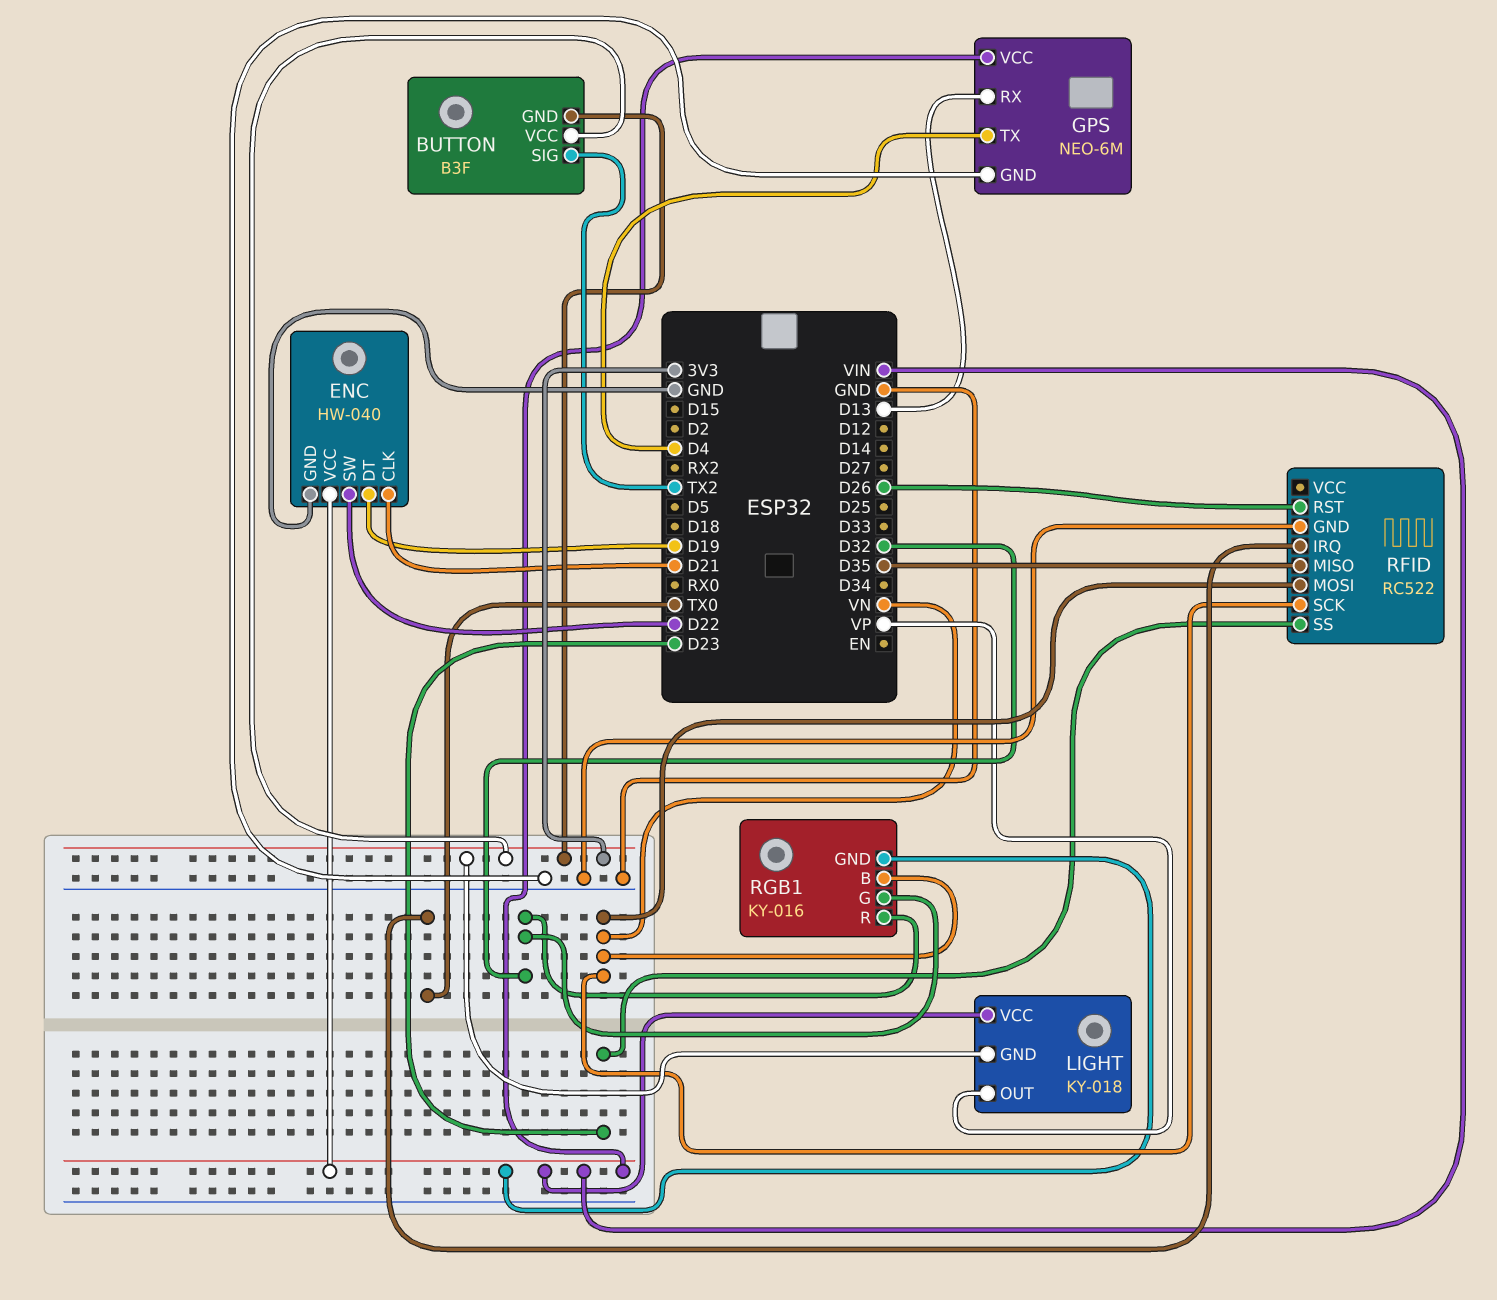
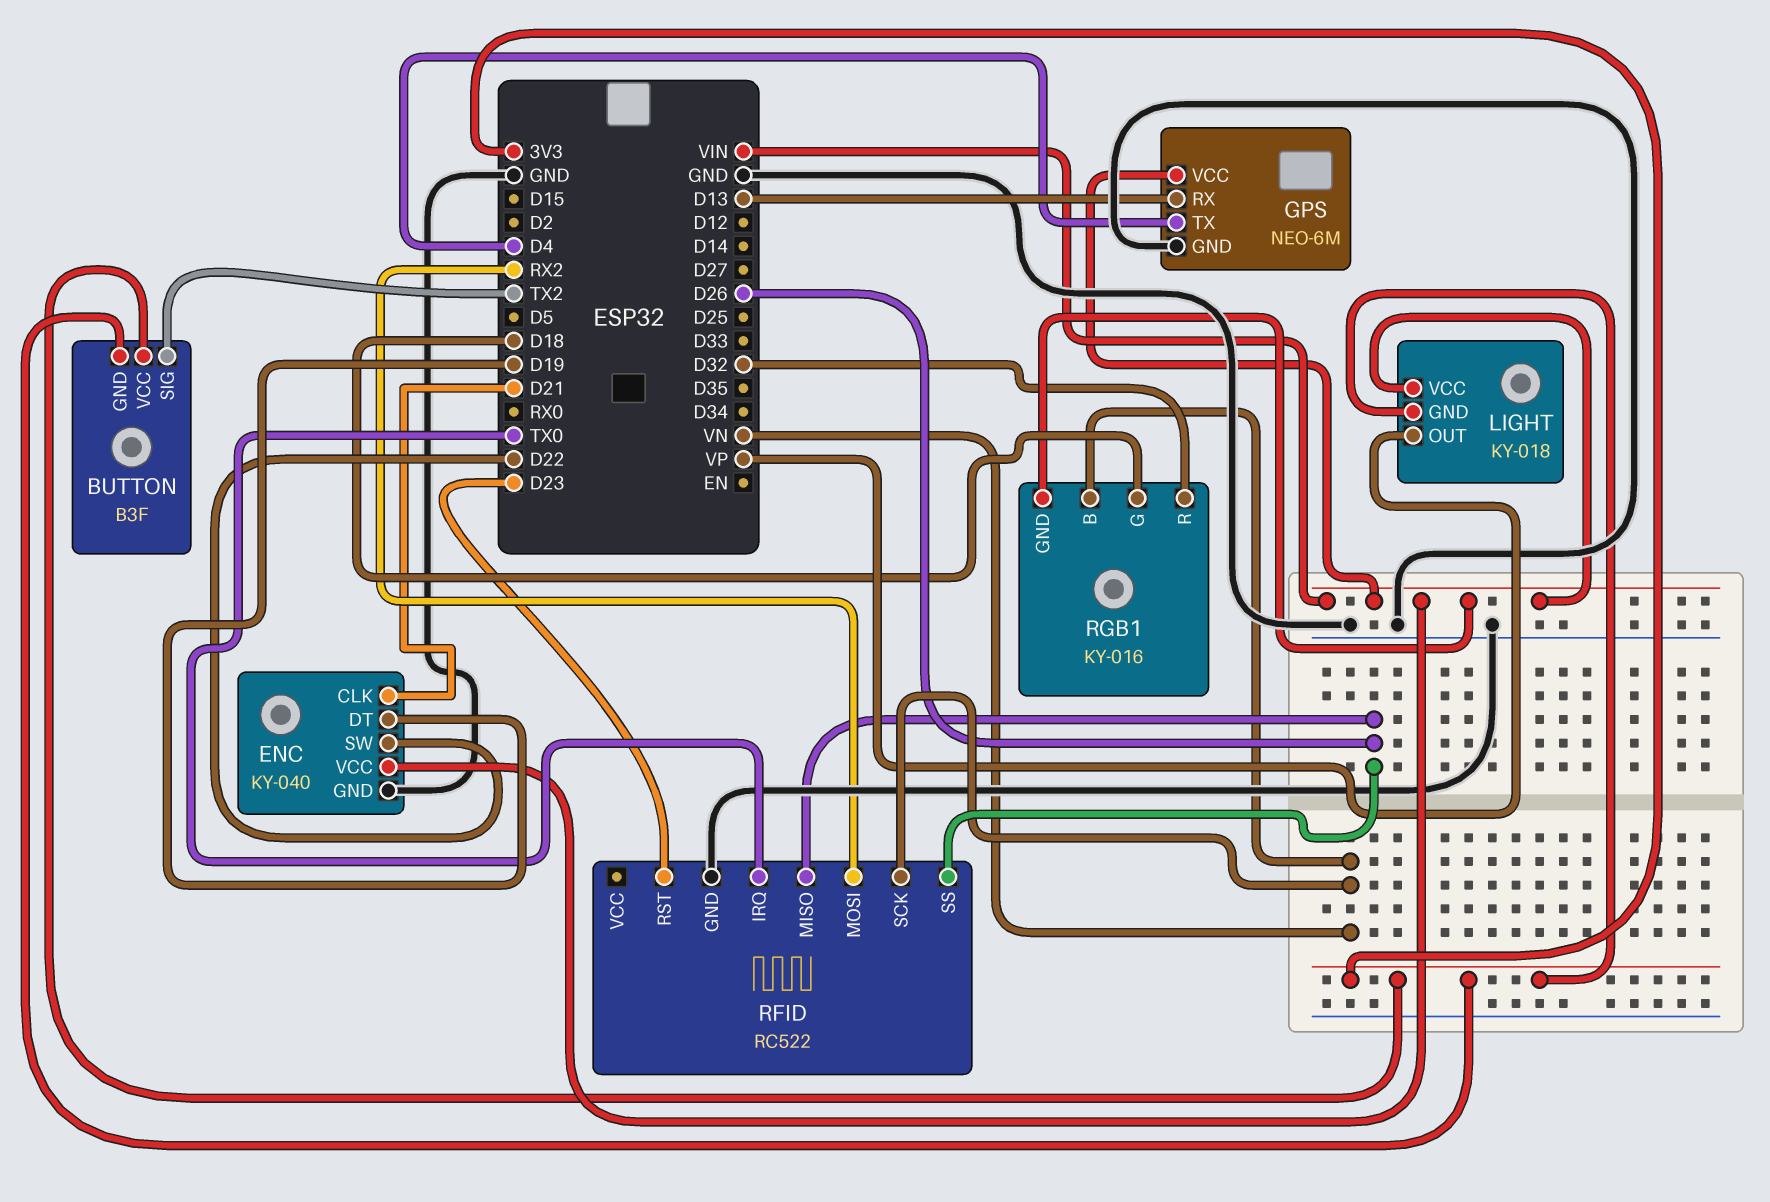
ENC: HW-040 -> KY-040
RFID pin MISO: D35 -> D26
RFID pin MOSI: VN -> RX2
RFID pin RST: D26 -> D23
RFID pin SS: D23 -> D26
RGB1 pin G: D32 -> D18

